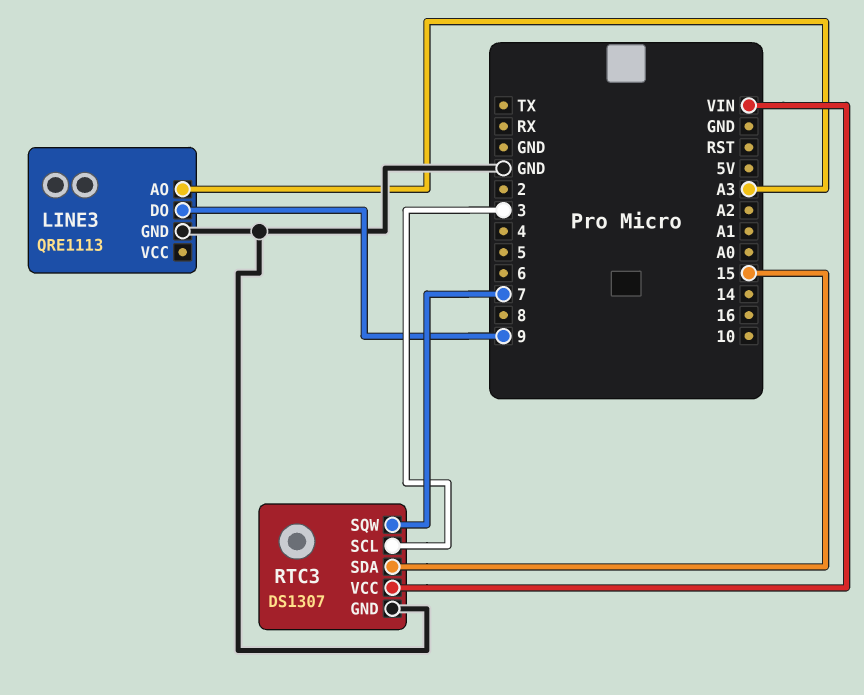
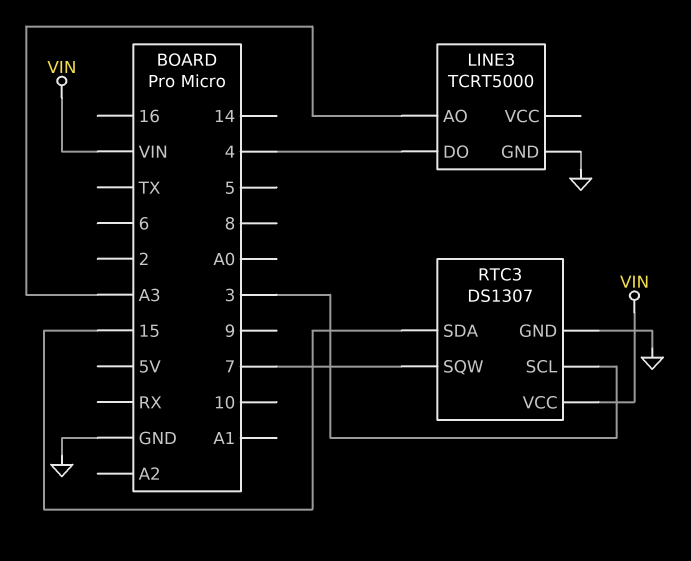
LINE3: QRE1113 -> TCRT5000
LINE3 pin DO: 9 -> 4

